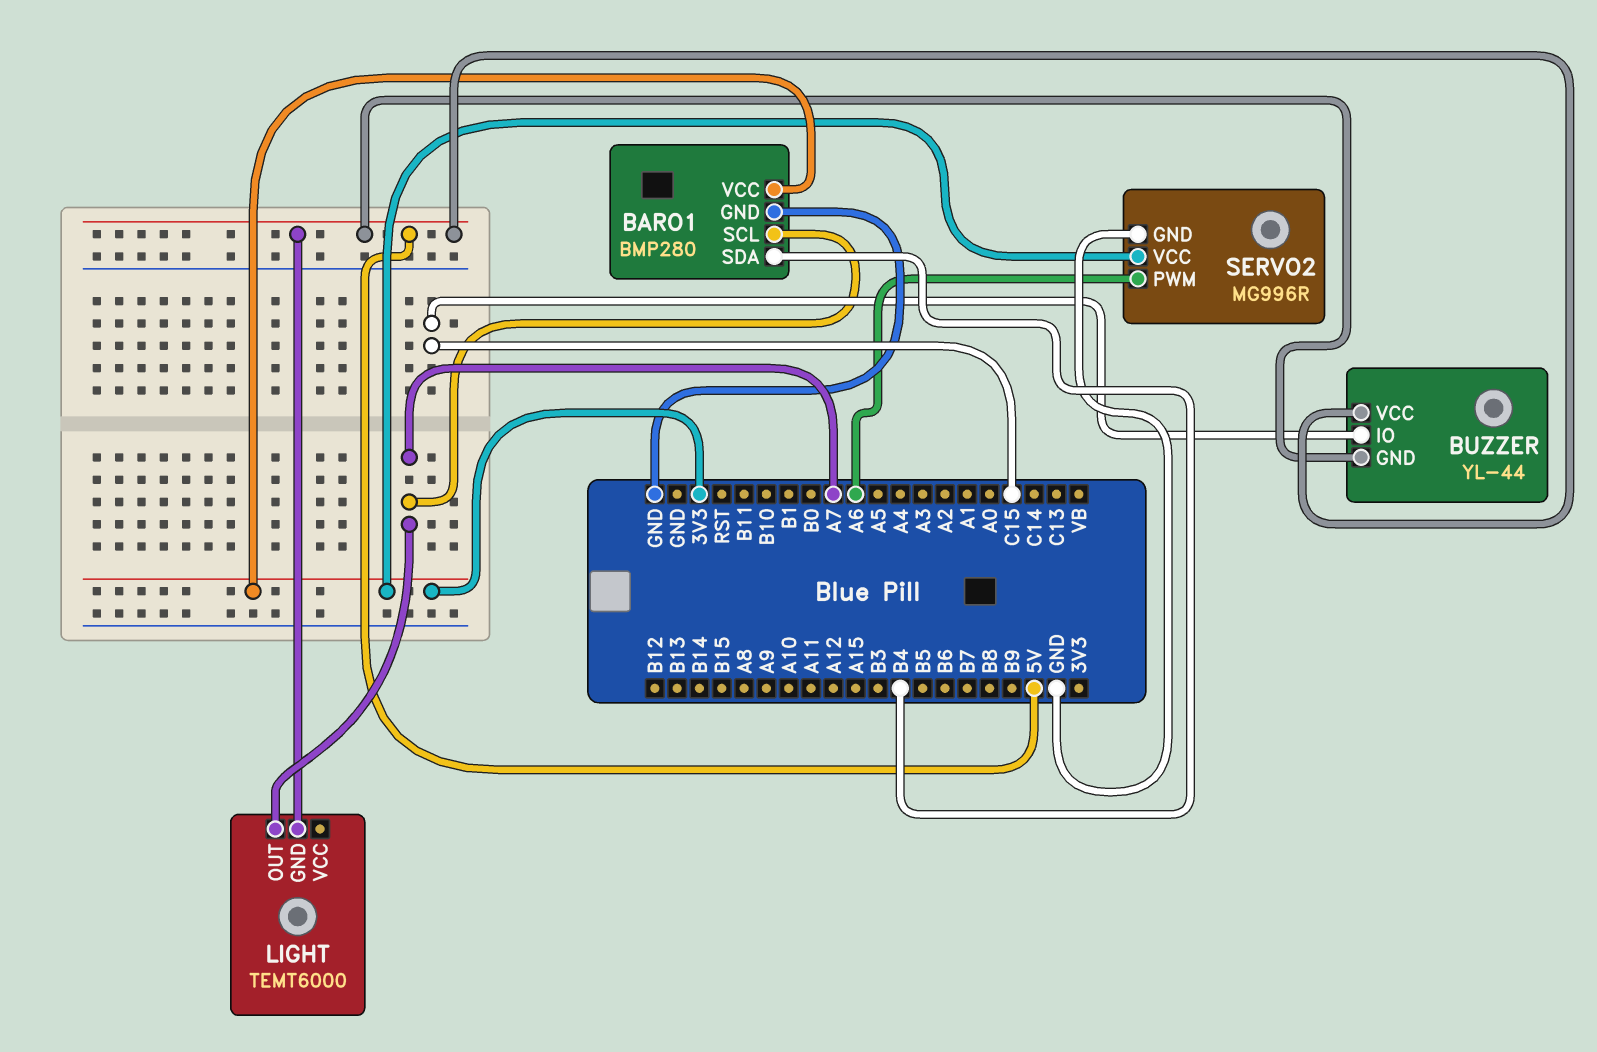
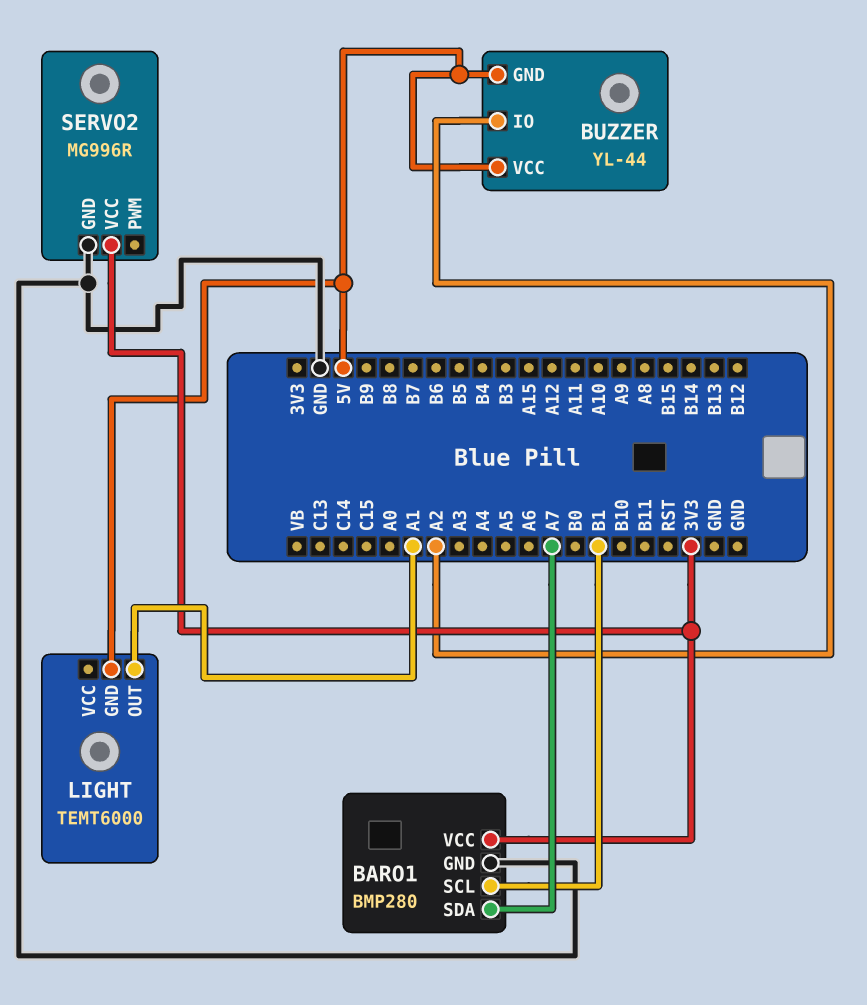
BARO1 pin SCL: A7 -> B1
BARO1 pin SDA: B4 -> A7
BUZZER pin IO: C15 -> A2
LIGHT pin OUT: A7 -> A1
SERVO2 pin PWM: A6 -> none

